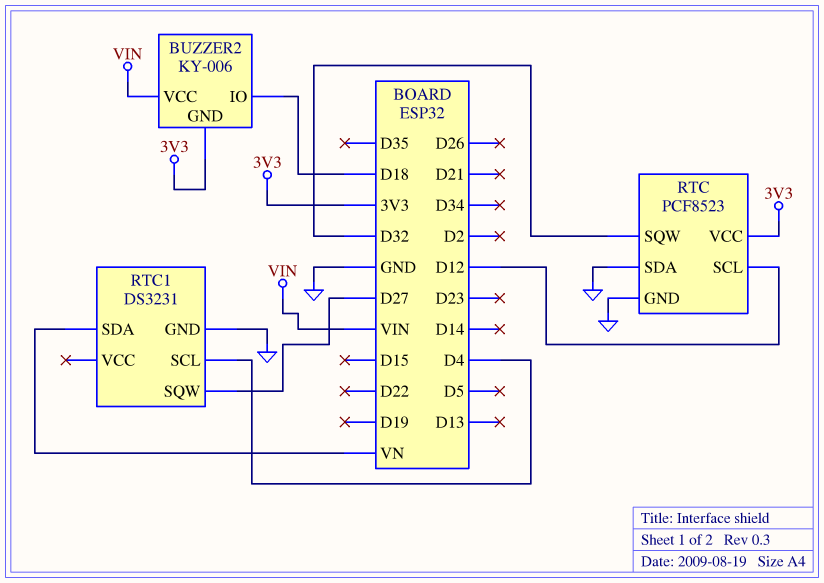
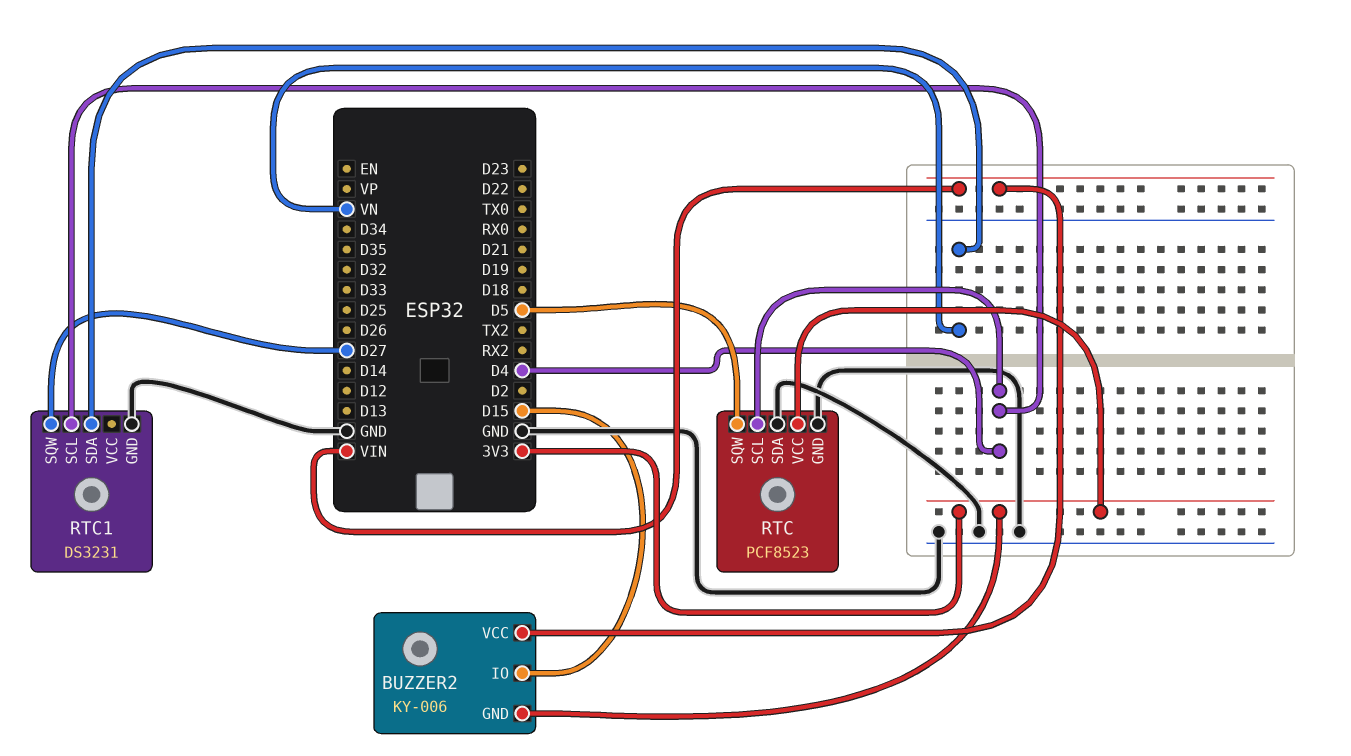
BUZZER2 pin IO: D18 -> D15
RTC pin SCL: D12 -> D4
RTC pin SQW: D32 -> D5

